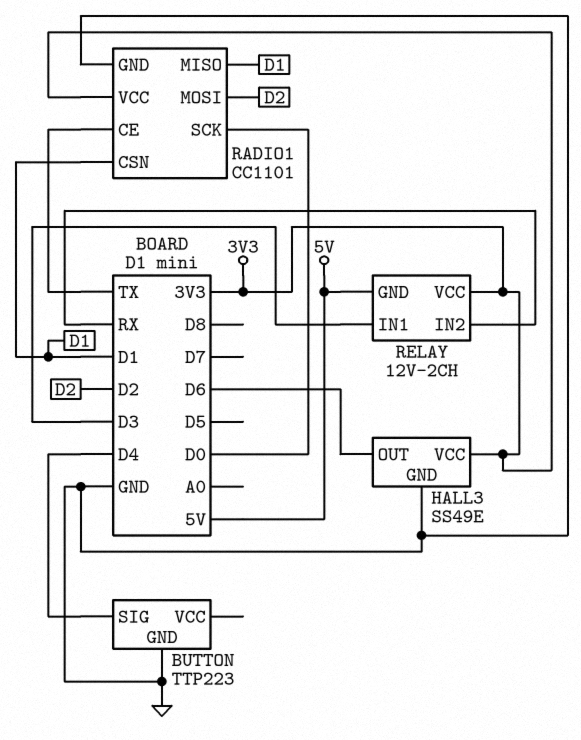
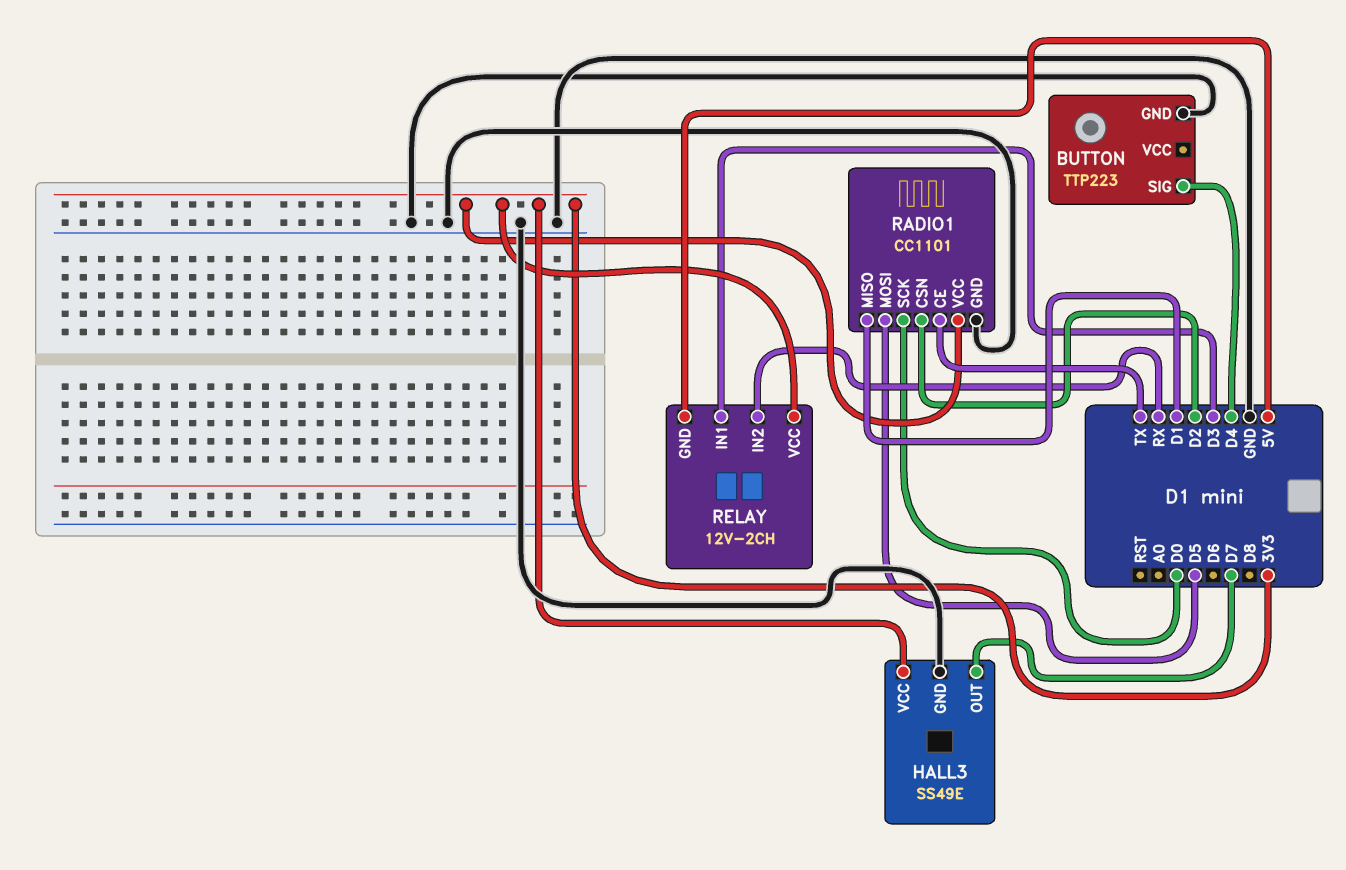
HALL3 pin OUT: D6 -> D7
RADIO1 pin CSN: D1 -> D2
RADIO1 pin MOSI: D2 -> D5

